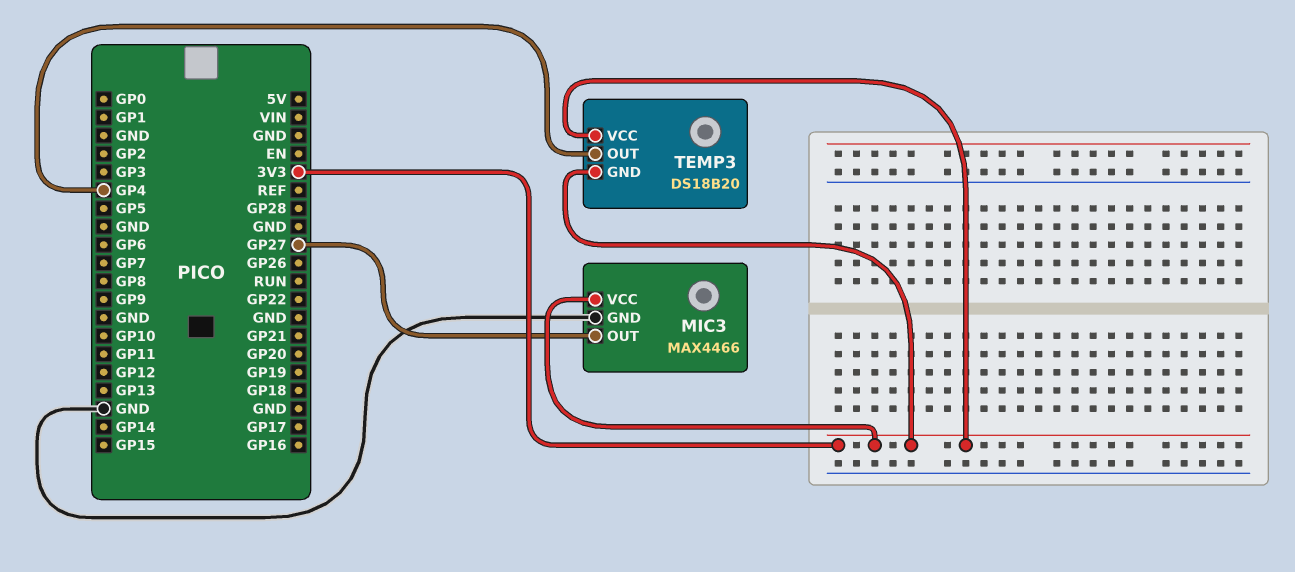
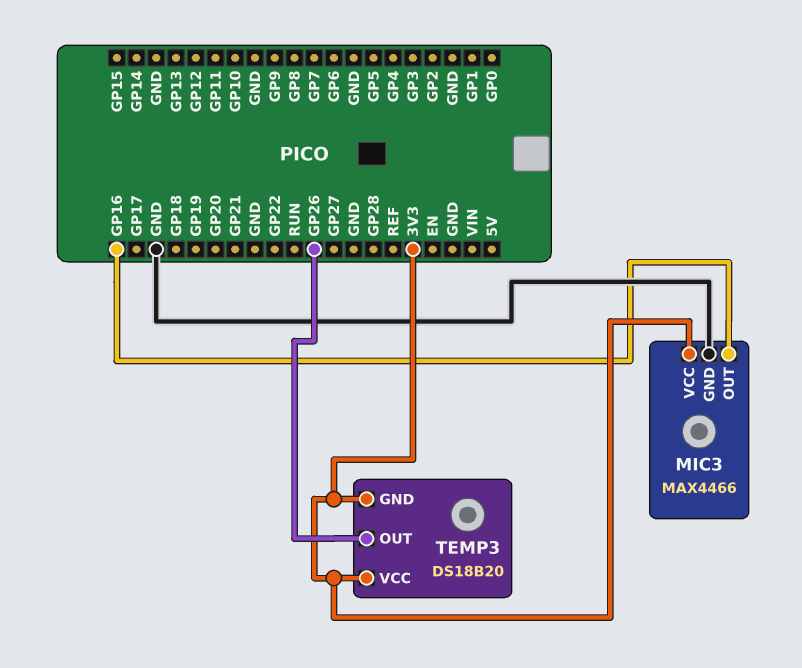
MIC3 pin OUT: GP27 -> GP16
TEMP3 pin OUT: GP4 -> GP26

